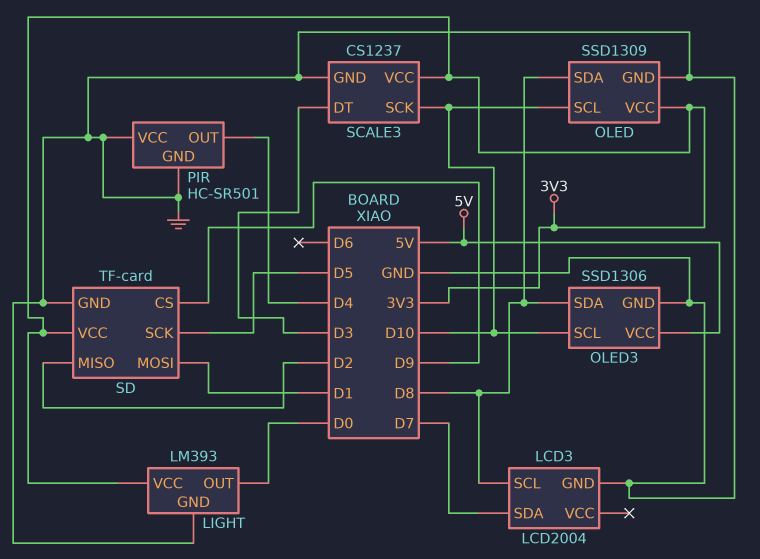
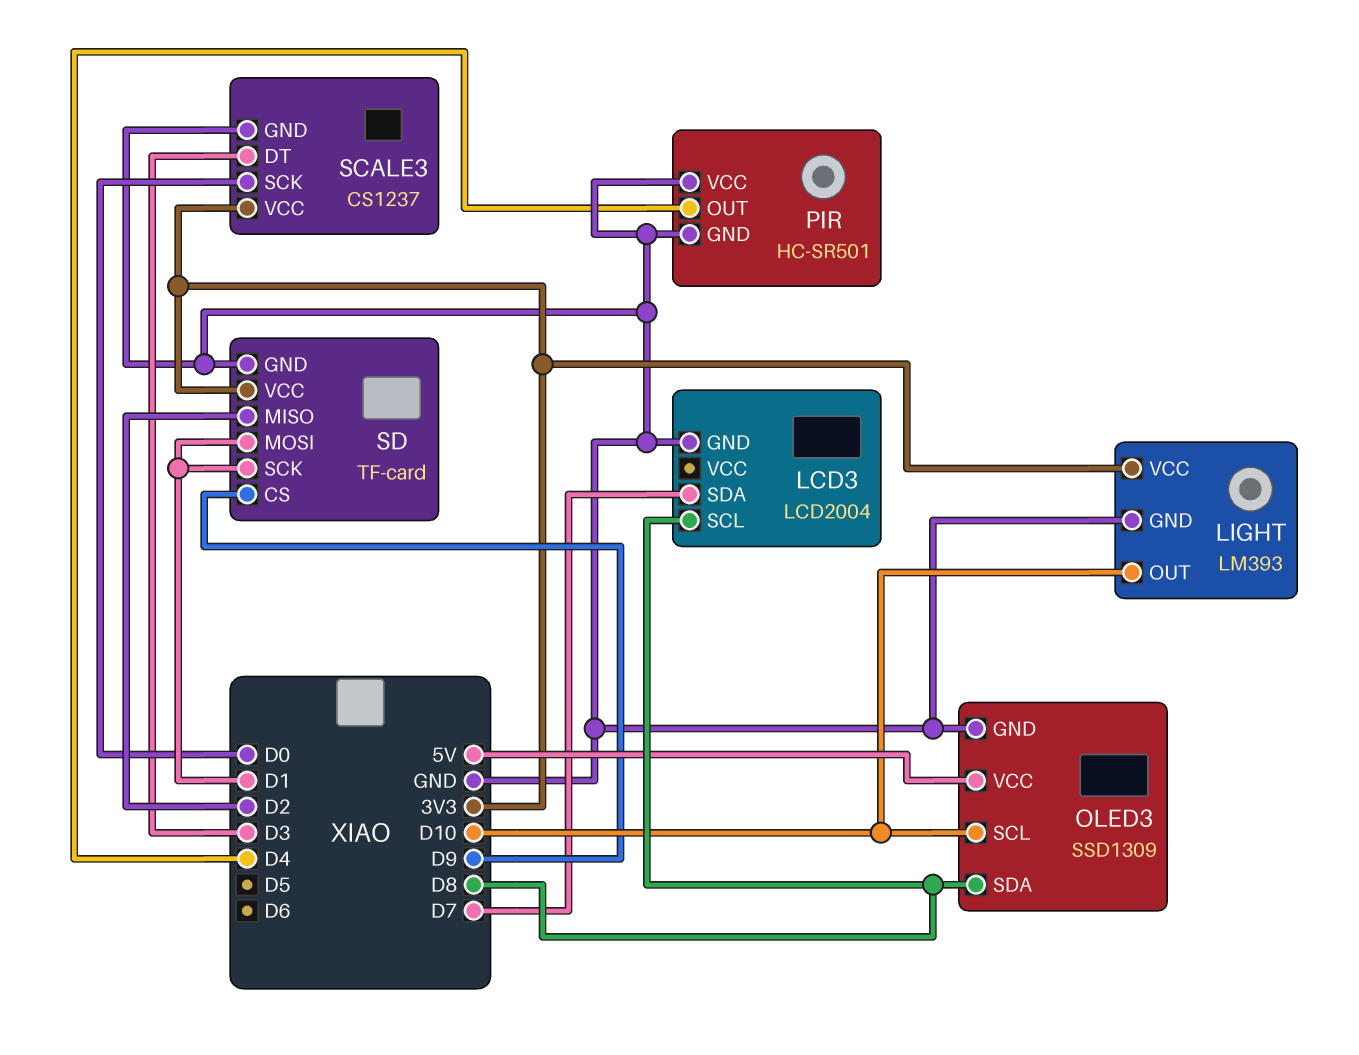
LIGHT pin OUT: D0 -> D10
OLED: SSD1309 -> none
OLED pin GND: GND -> none
OLED pin SCL: D10 -> none
OLED pin SDA: D8 -> none
OLED pin VCC: 3V3 -> none
OLED3: SSD1306 -> SSD1309
SCALE3 pin SCK: D10 -> D0
SD pin SCK: D5 -> D1

